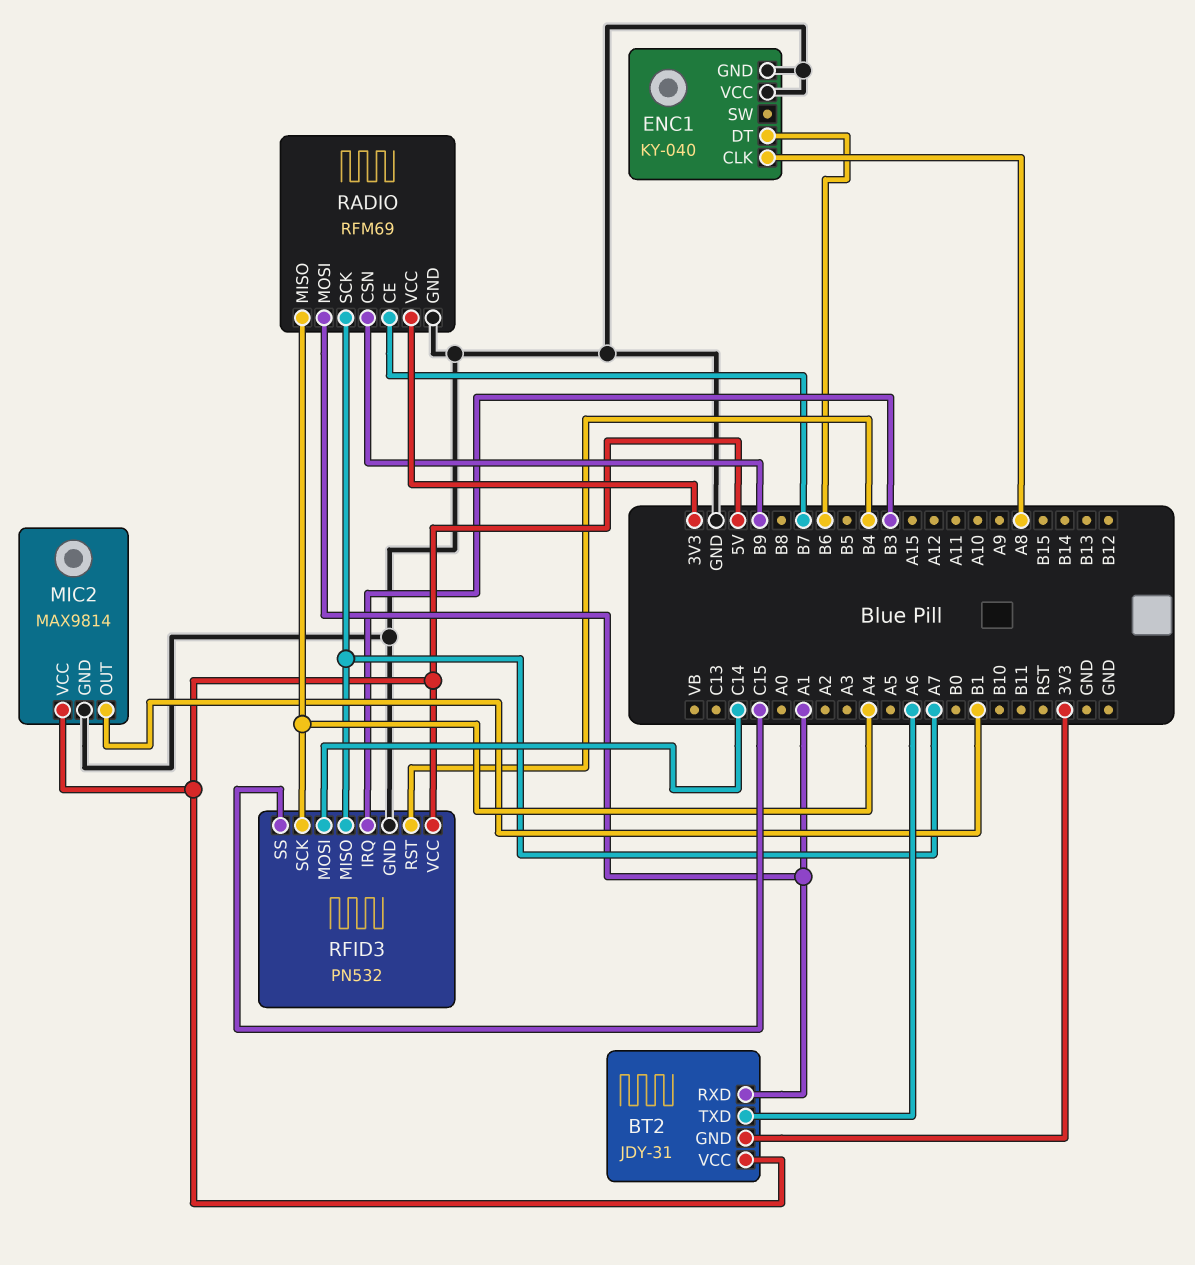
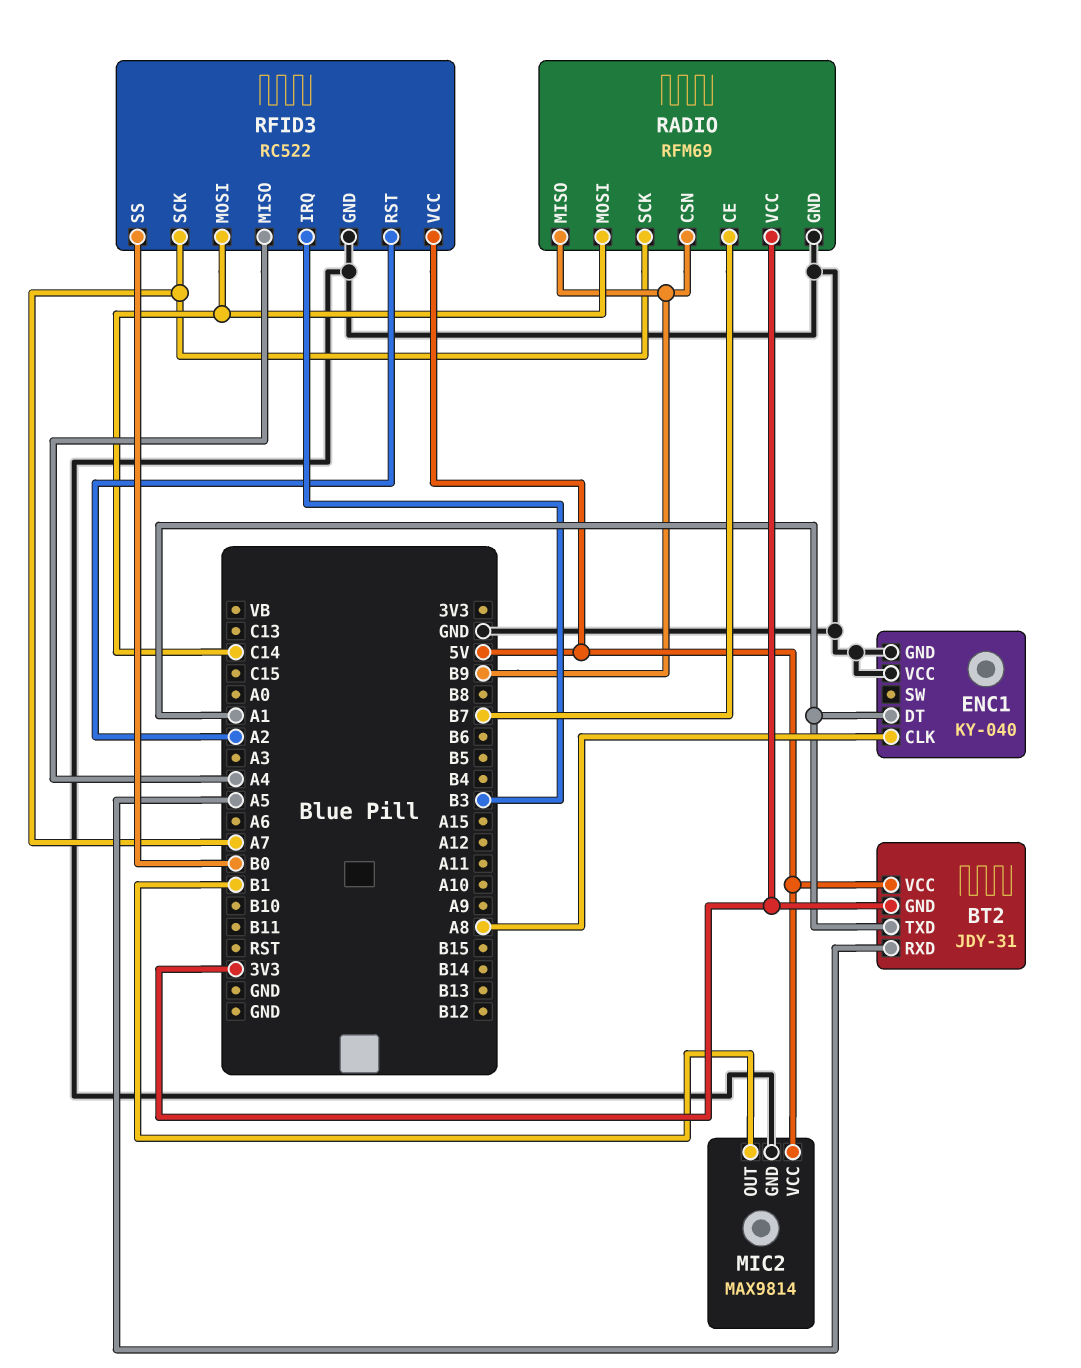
BT2 pin RXD: A1 -> A5
BT2 pin TXD: A6 -> A1
ENC1 pin DT: B6 -> A1
RADIO pin MISO: A4 -> B9
RADIO pin MOSI: A1 -> C14
RFID3: PN532 -> RC522
RFID3 pin MISO: A7 -> A4
RFID3 pin RST: B4 -> A2
RFID3 pin SCK: A4 -> A7
RFID3 pin SS: C15 -> B0

